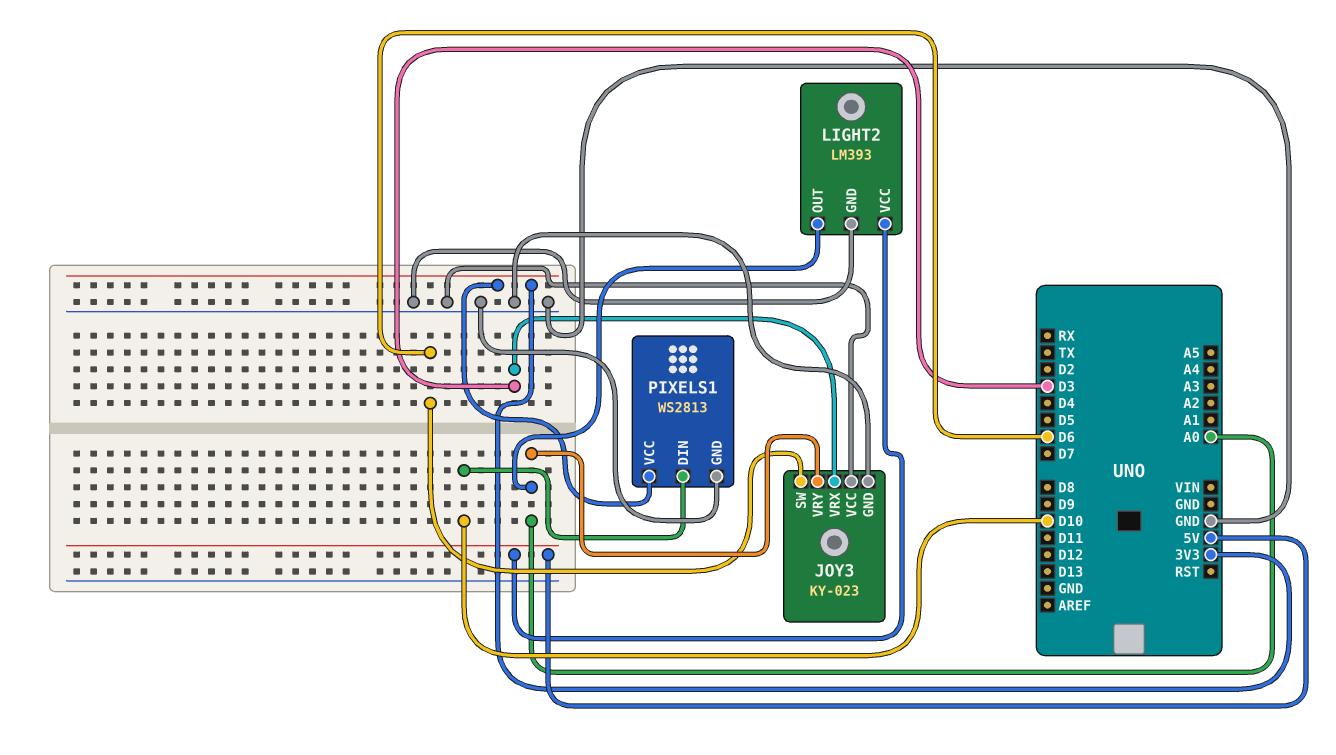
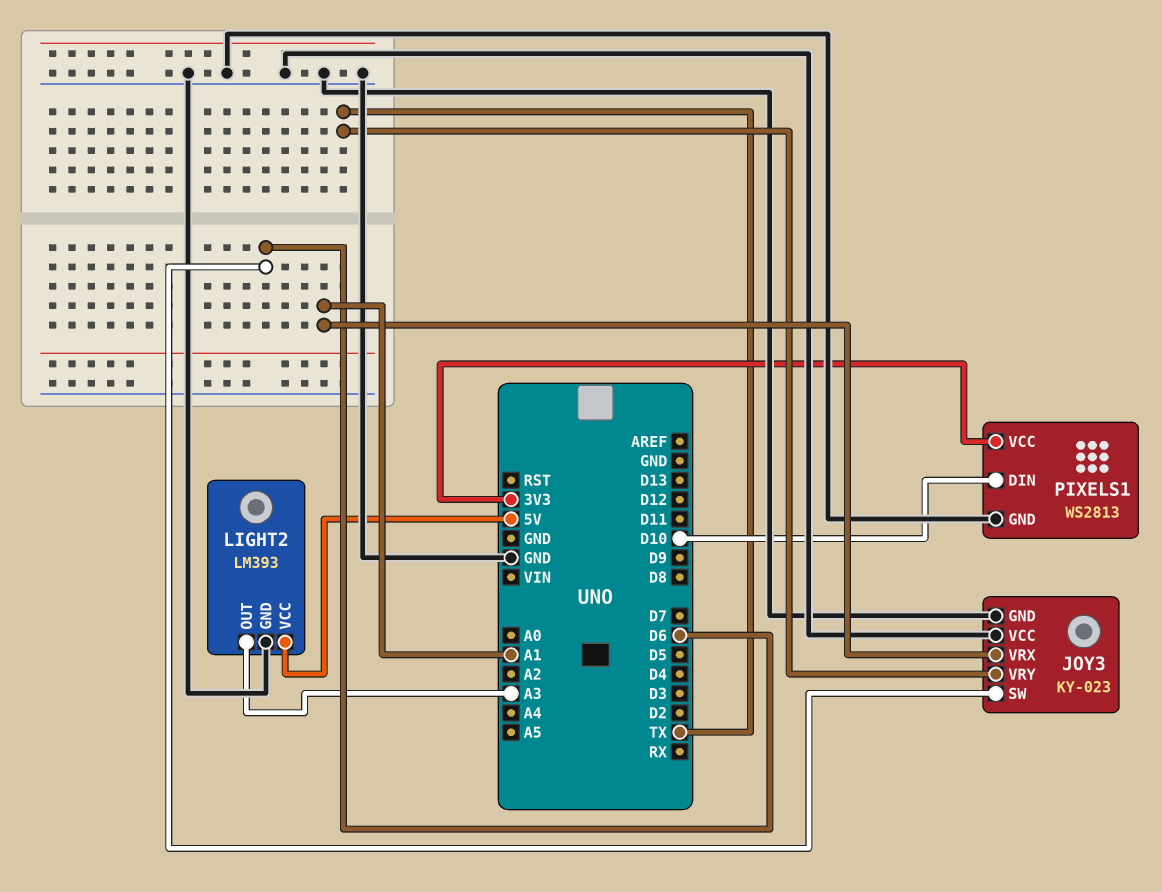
JOY3 pin VRX: D3 -> A1
JOY3 pin VRY: A0 -> TX
LIGHT2 pin OUT: A0 -> A3

